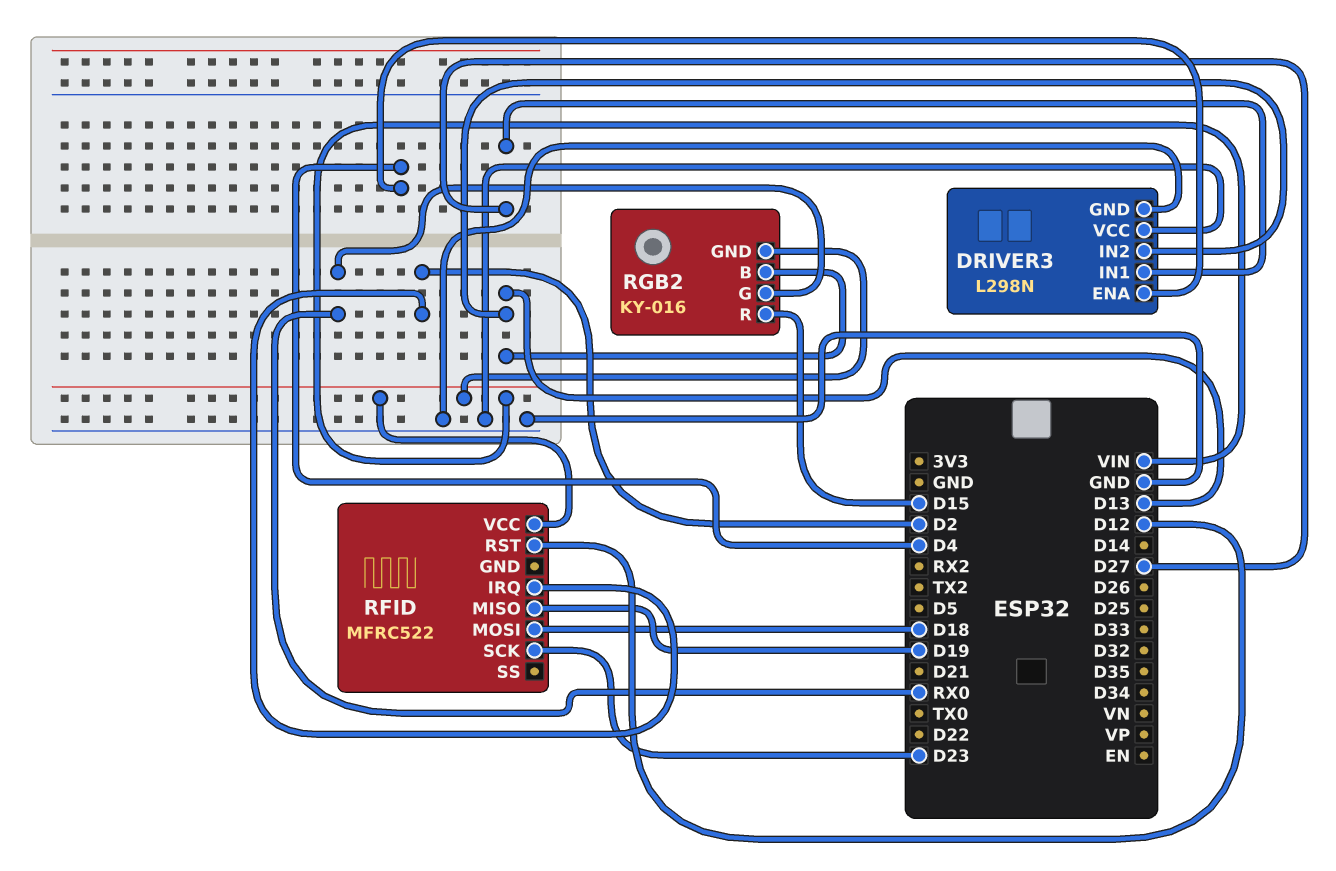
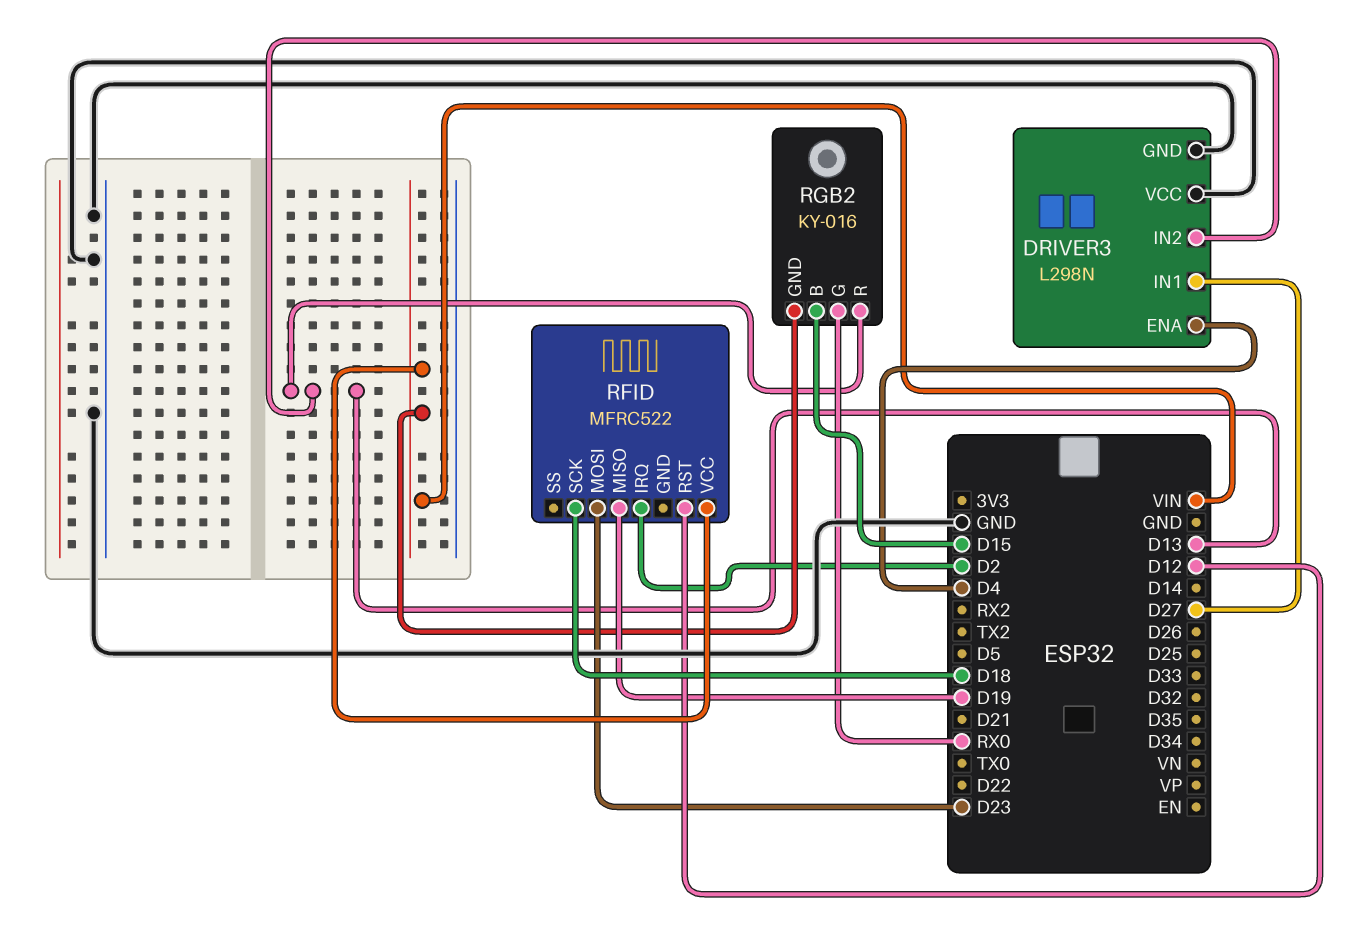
RFID pin MOSI: D18 -> D23
RFID pin SCK: D23 -> D18
RGB2 pin B: D13 -> D15
RGB2 pin R: D15 -> D13

